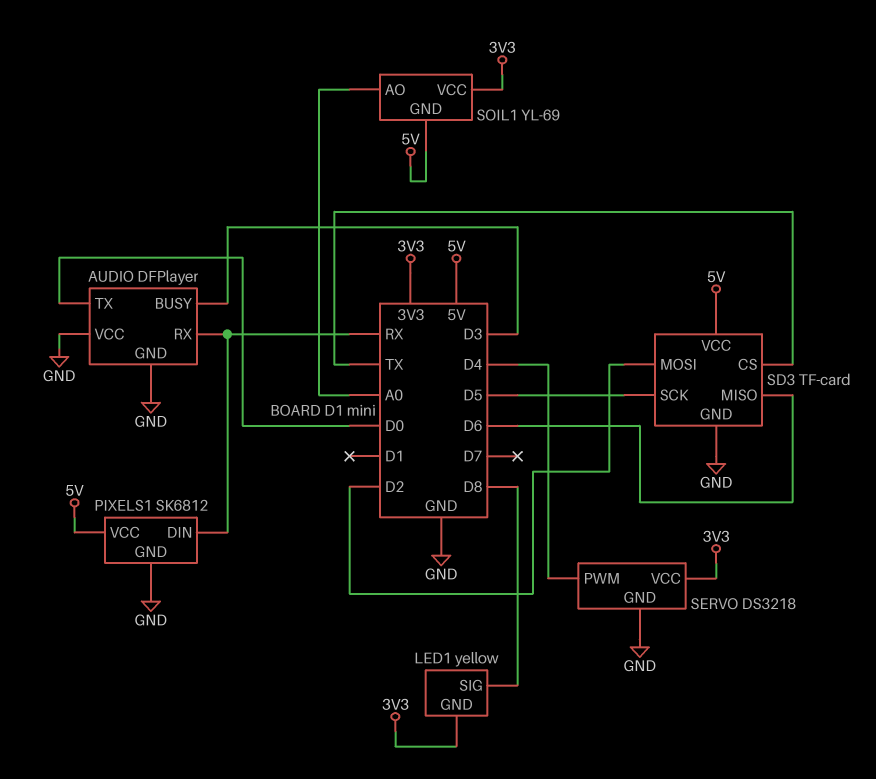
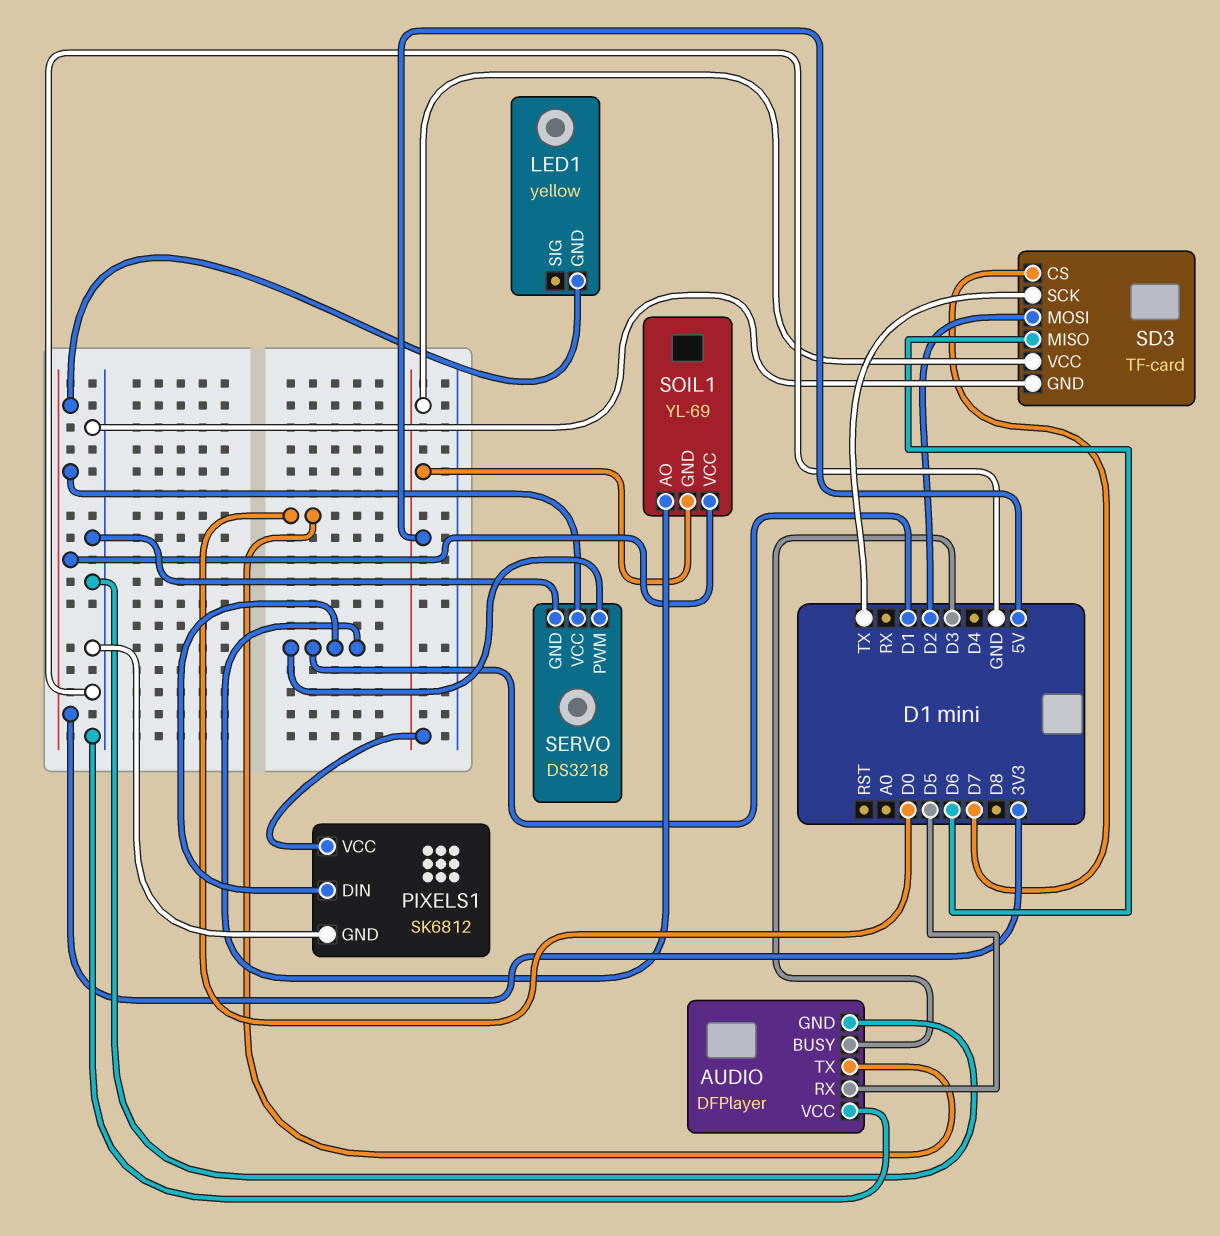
AUDIO pin RX: RX -> D5
LED1 pin SIG: D8 -> none
PIXELS1 pin DIN: RX -> D1
SD3 pin CS: TX -> D7
SD3 pin SCK: D5 -> TX
SERVO pin PWM: D4 -> D1
SOIL1 pin AO: A0 -> D1

